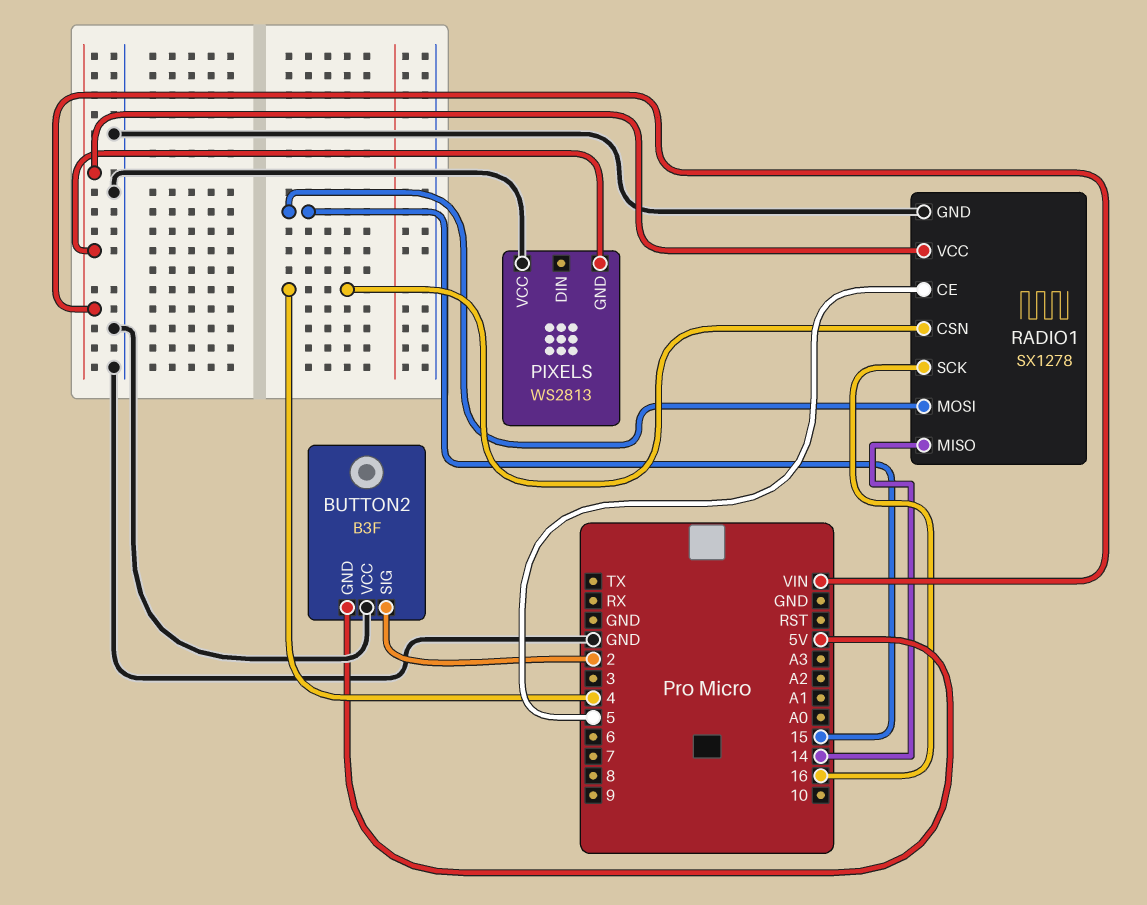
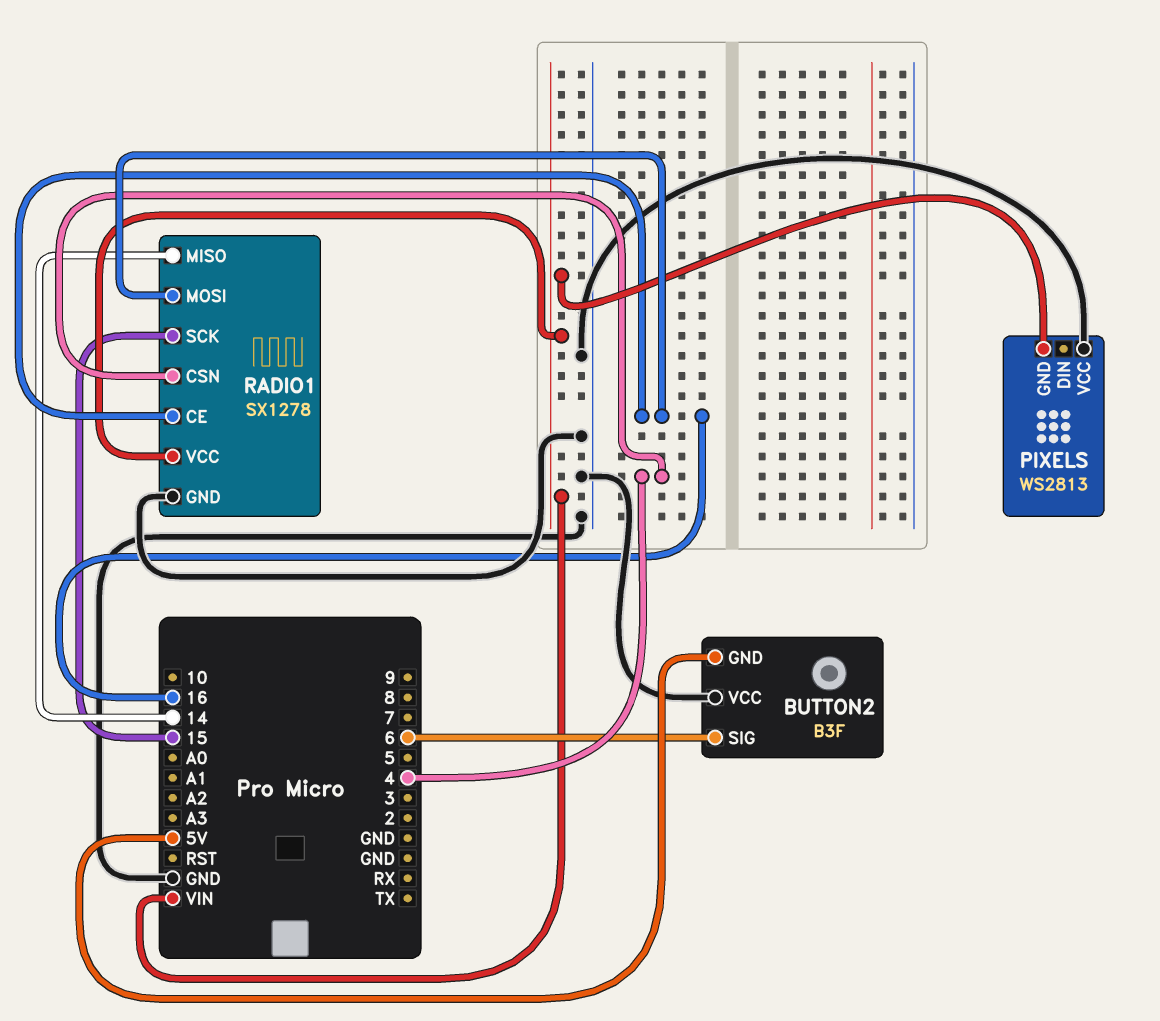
BUTTON2 pin SIG: 2 -> 6
RADIO1 pin CE: 5 -> 16
RADIO1 pin MOSI: 15 -> 16
RADIO1 pin SCK: 16 -> 15

